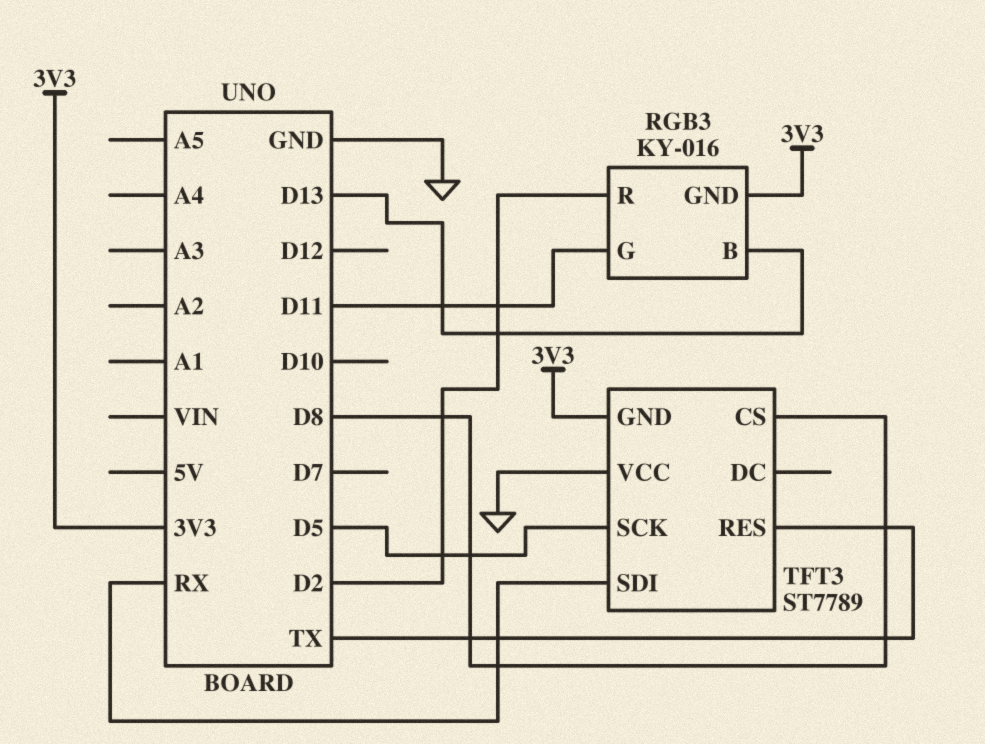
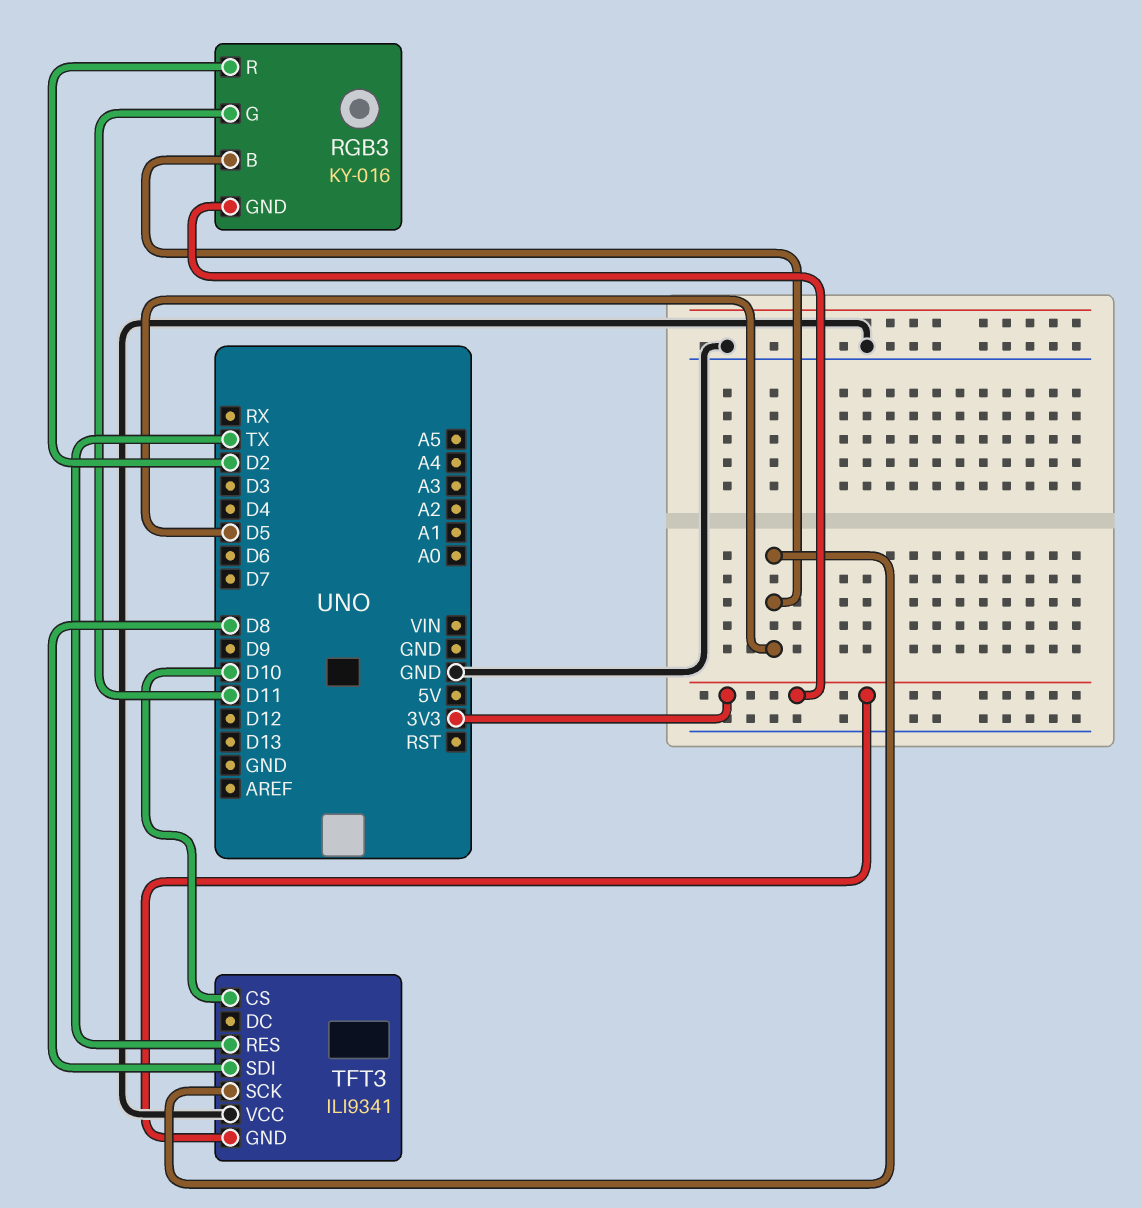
RGB3 pin B: D13 -> D5
TFT3: ST7789 -> ILI9341
TFT3 pin CS: D8 -> D10
TFT3 pin SDI: RX -> D8

